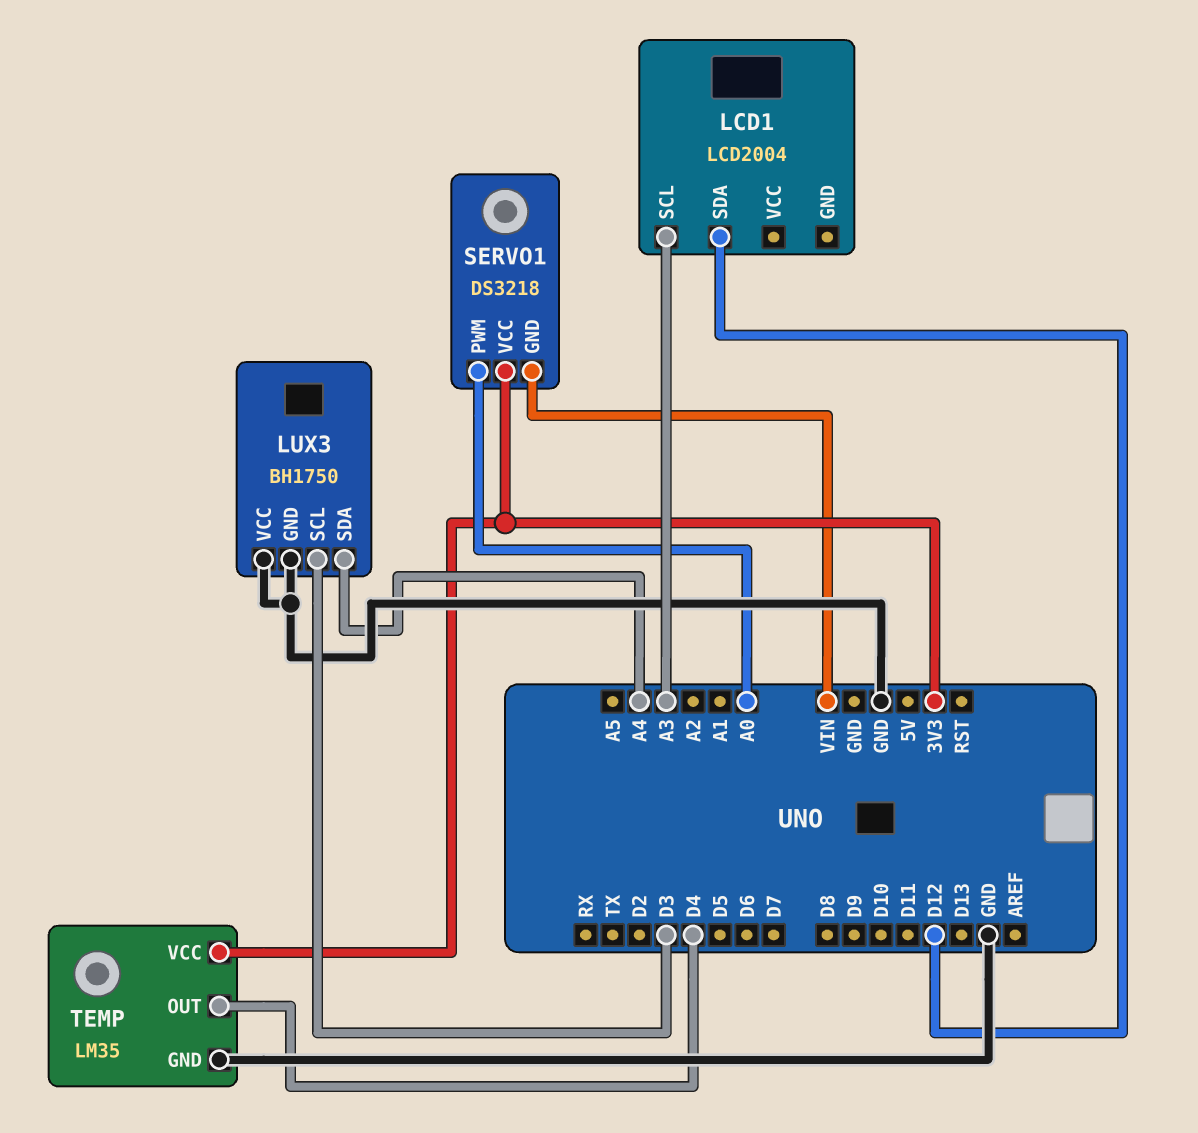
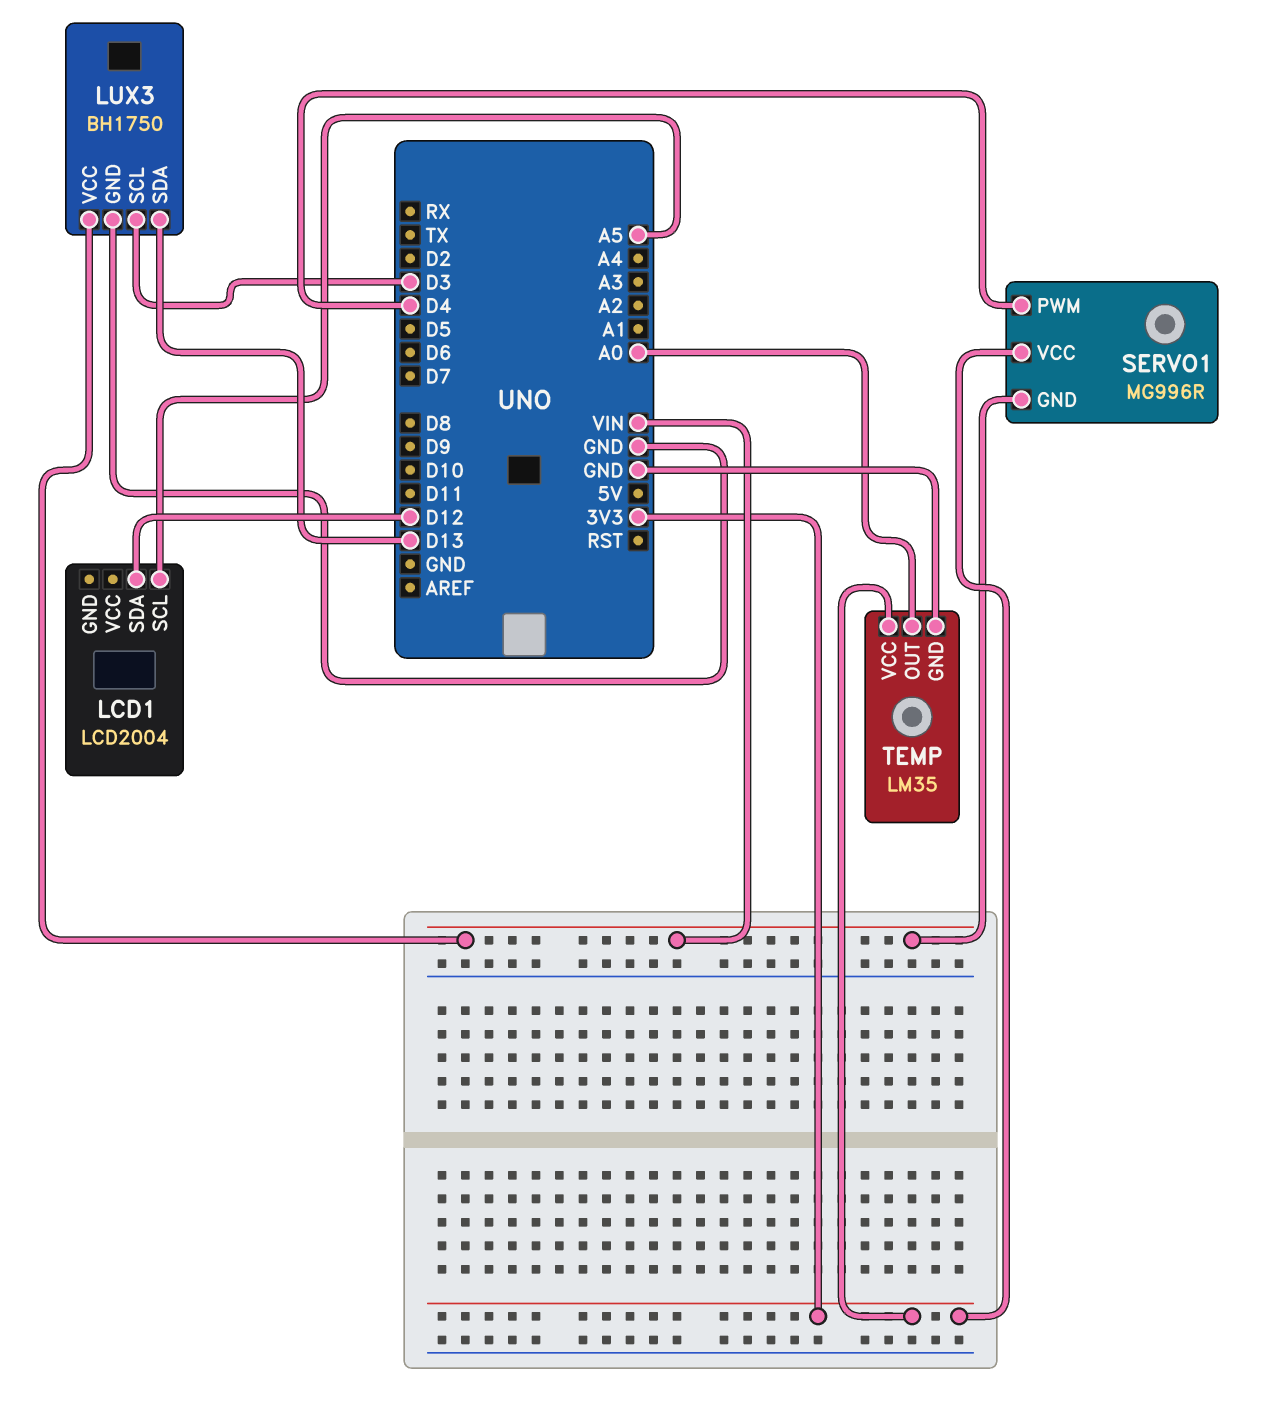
LCD1 pin SCL: A3 -> A5
LUX3 pin SDA: A4 -> D13
LUX3 pin VCC: GND -> VIN
SERVO1: DS3218 -> MG996R
SERVO1 pin PWM: A0 -> D4
TEMP pin OUT: D4 -> A0

